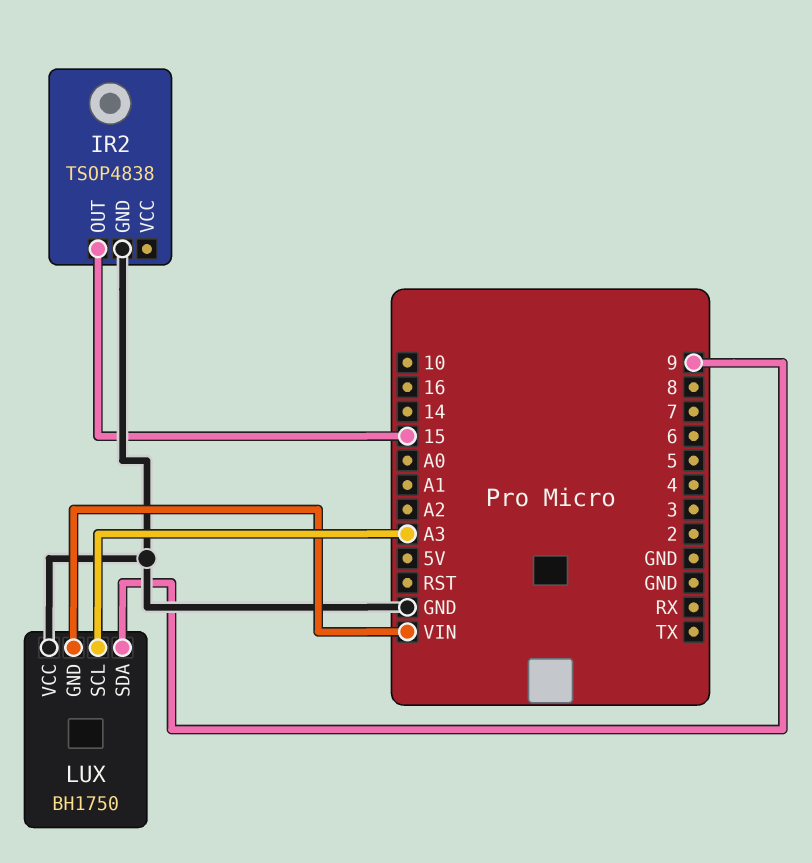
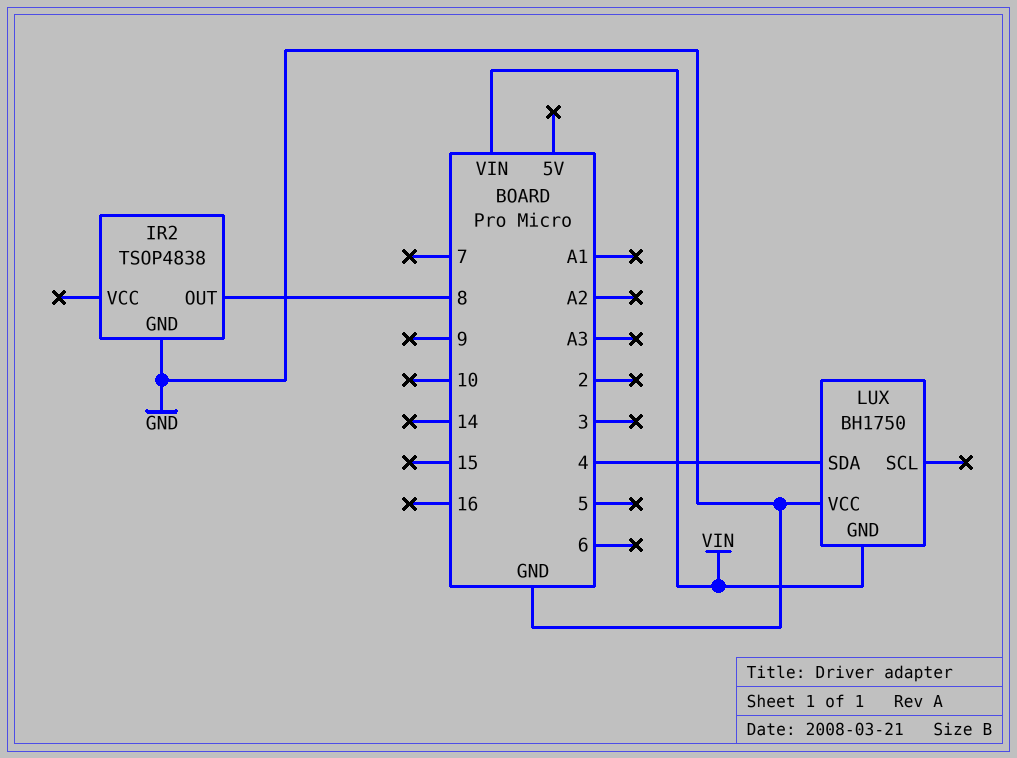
IR2 pin OUT: 15 -> 8
LUX pin SCL: A3 -> none
LUX pin SDA: 9 -> 4

